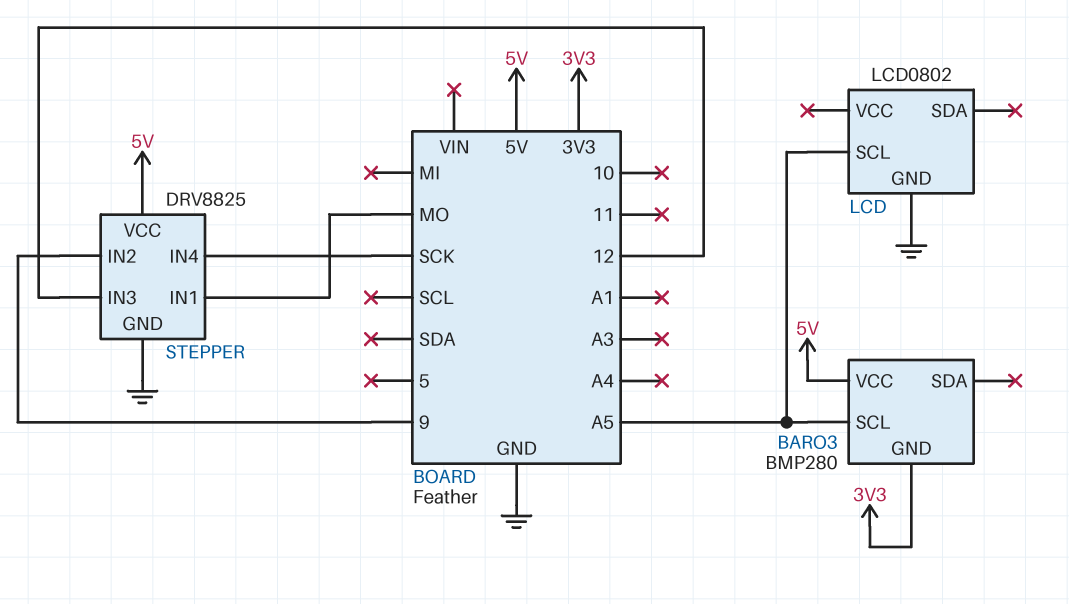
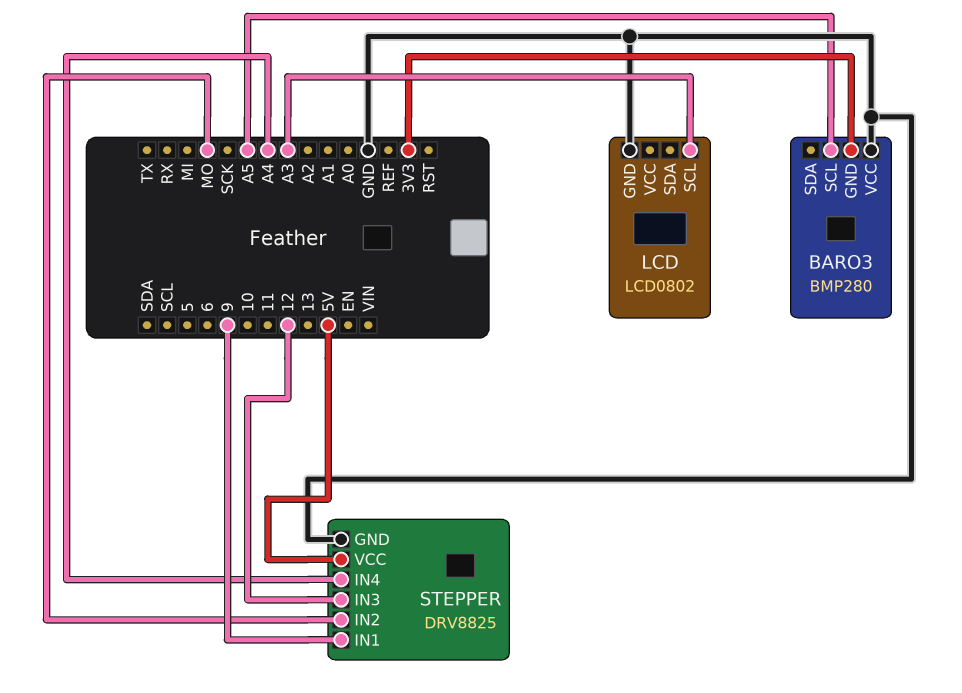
BARO3 pin VCC: 5V -> GND
LCD pin SCL: A5 -> A3
STEPPER pin IN1: MO -> 9
STEPPER pin IN2: 9 -> MO
STEPPER pin IN4: SCK -> A4

